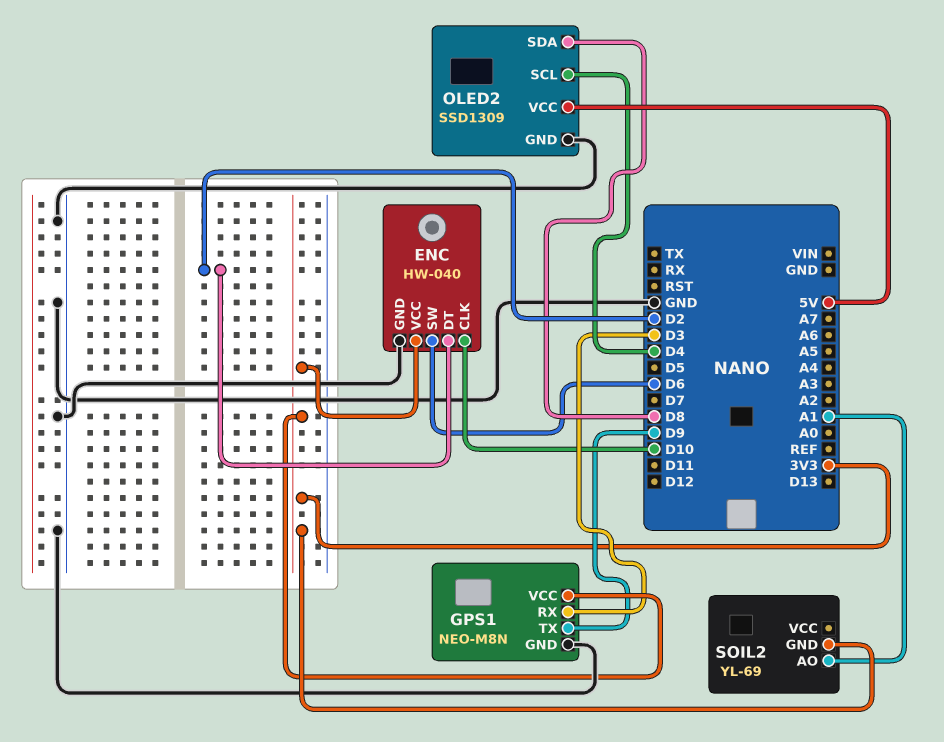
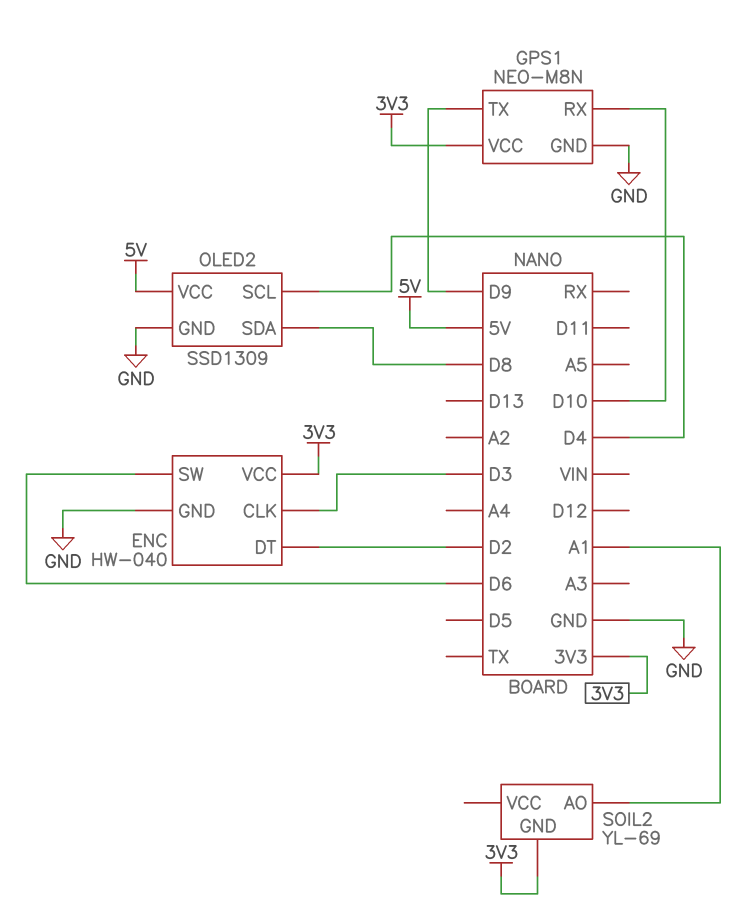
ENC pin CLK: D10 -> D3
GPS1 pin RX: D3 -> D10

